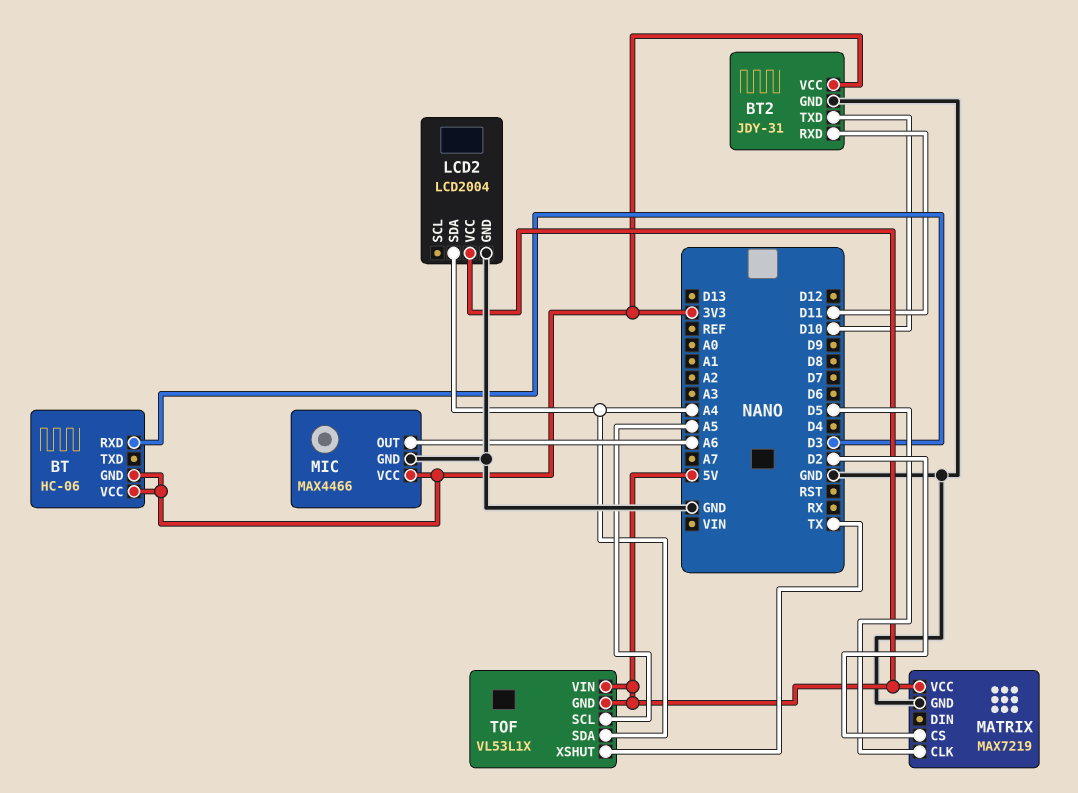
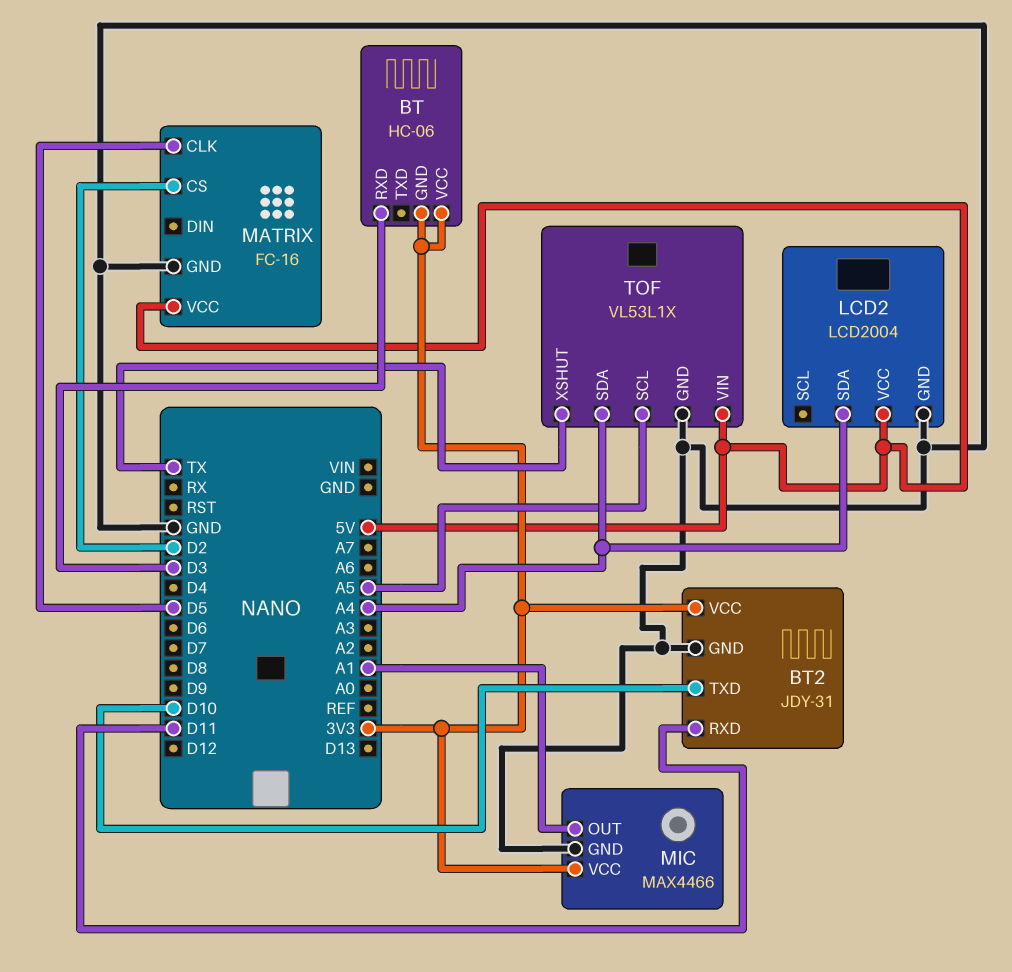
MATRIX: MAX7219 -> FC-16
MIC pin OUT: A6 -> A1
TOF pin GND: 5V -> GND

